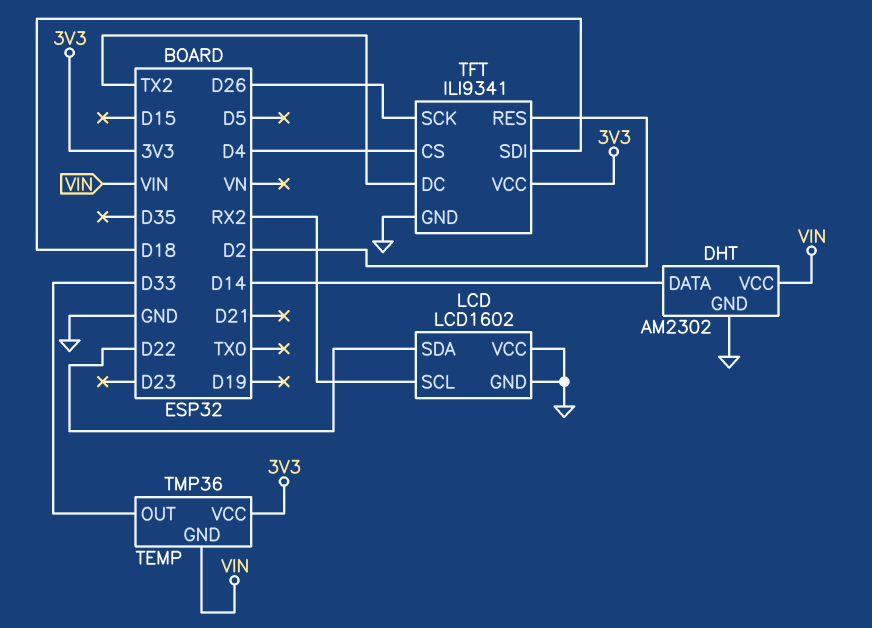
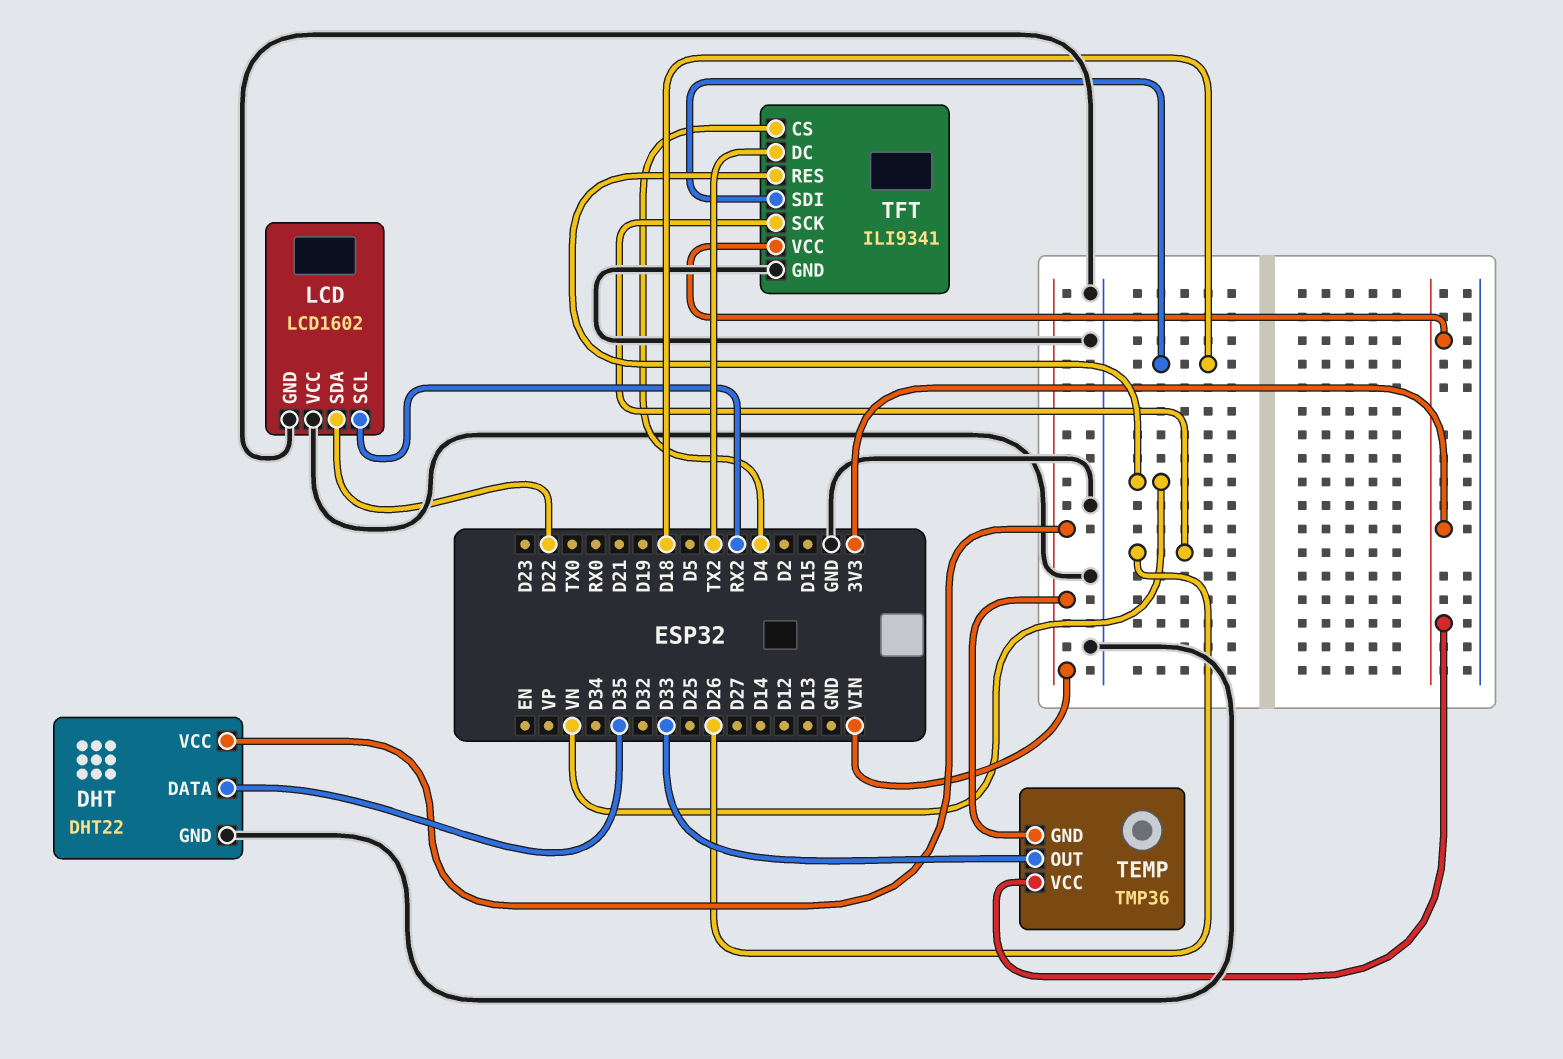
DHT: AM2302 -> DHT22
DHT pin DATA: D14 -> D35
TFT pin RES: D2 -> VN

